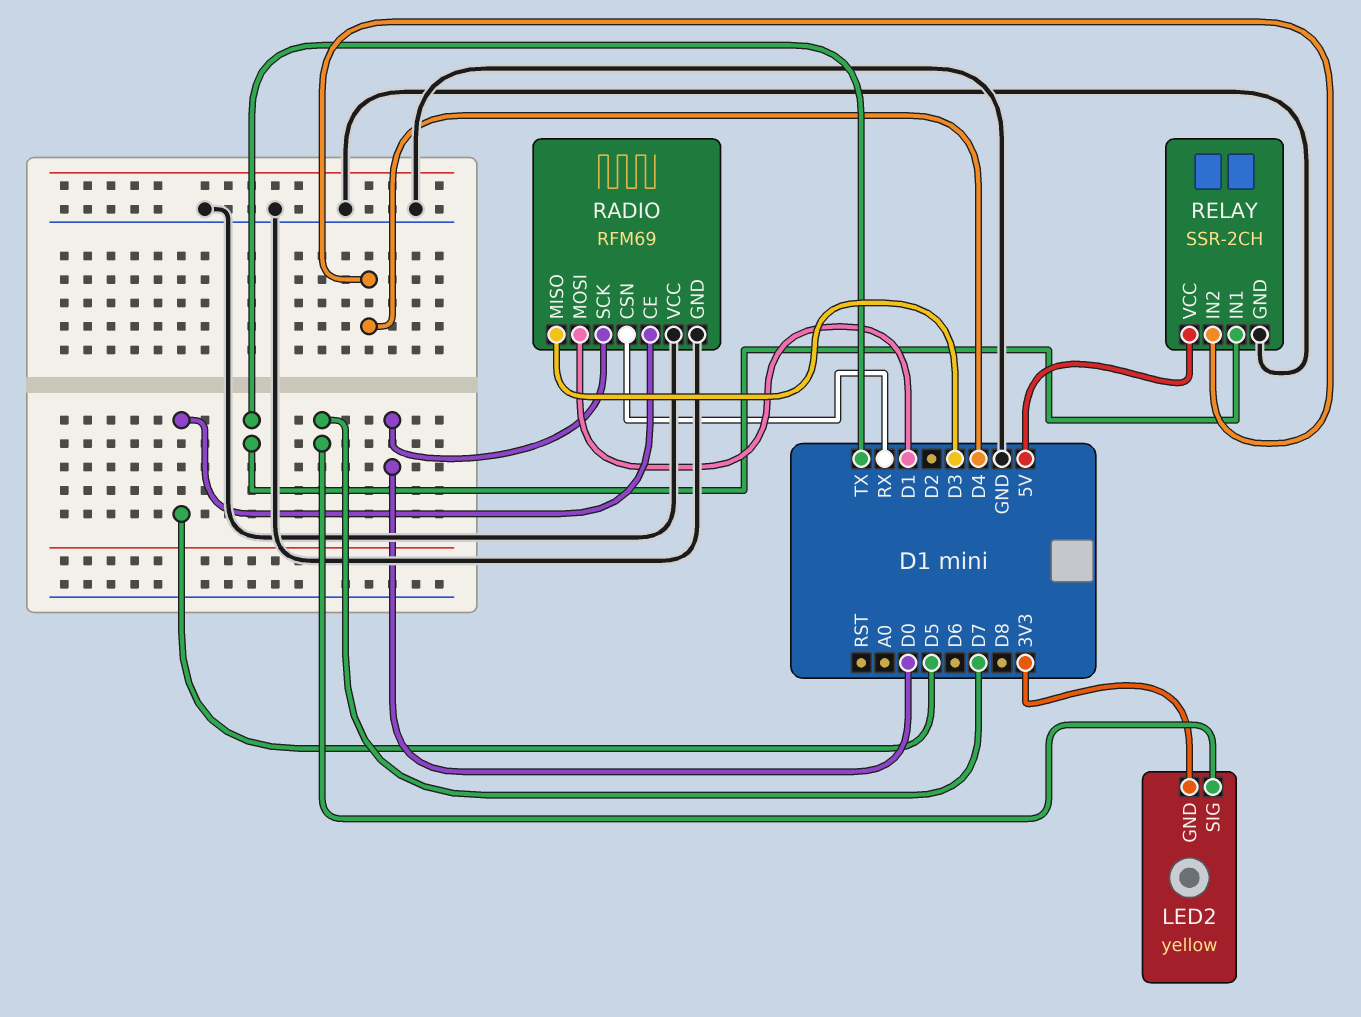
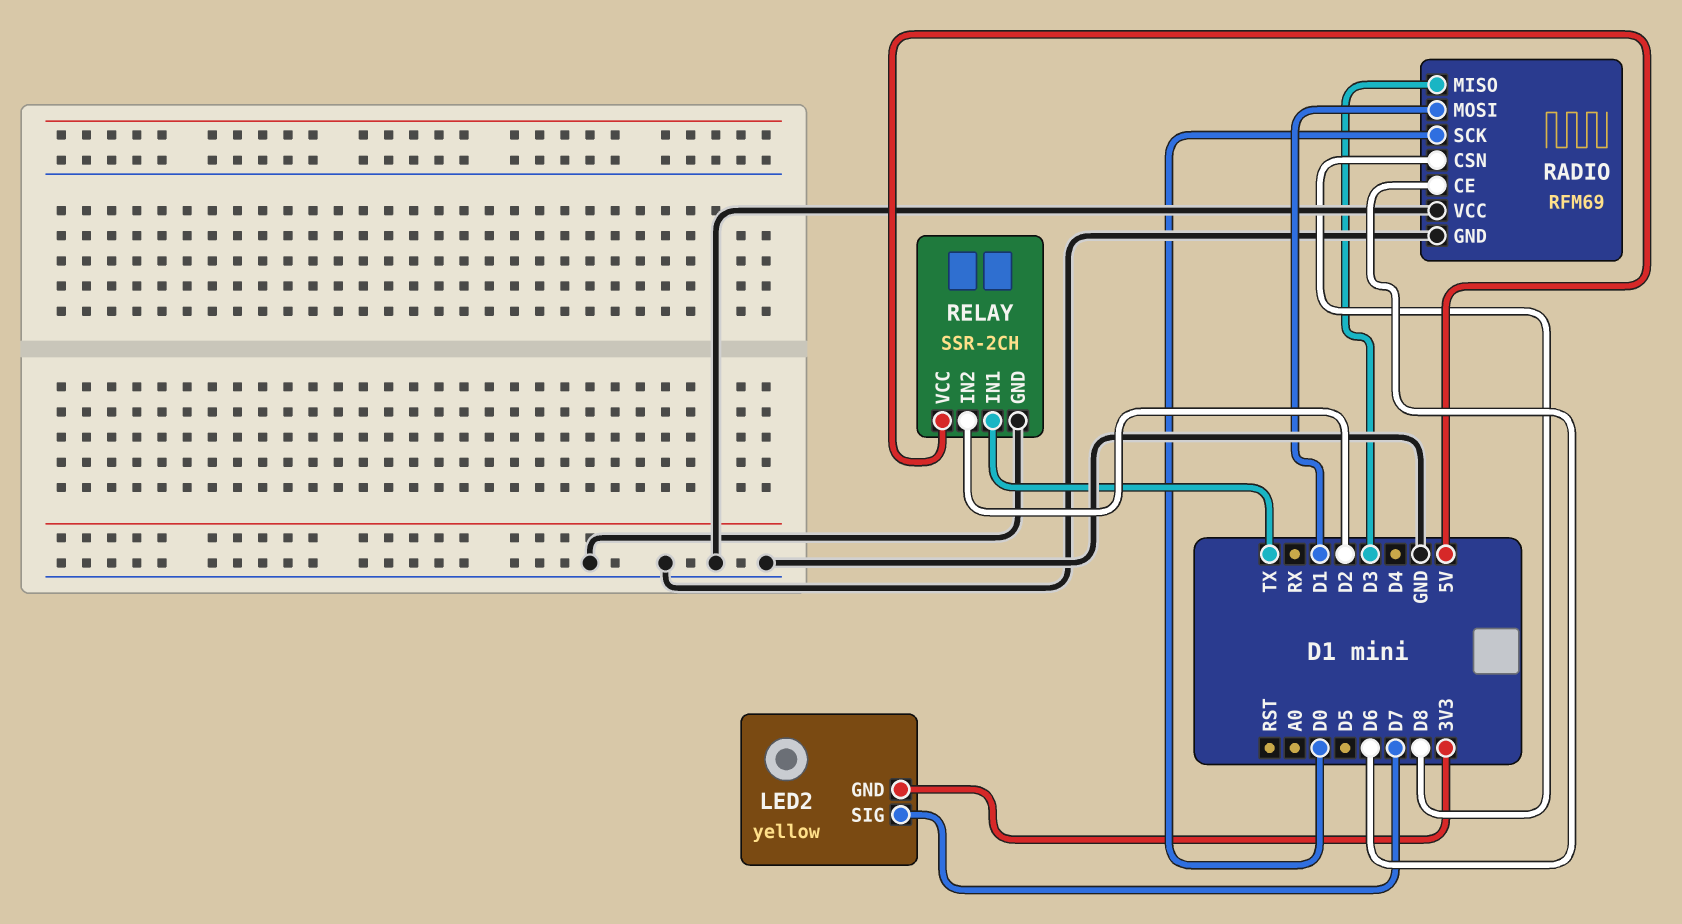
RADIO pin CE: D5 -> D6
RADIO pin CSN: RX -> D8
RELAY pin IN2: D4 -> D2

